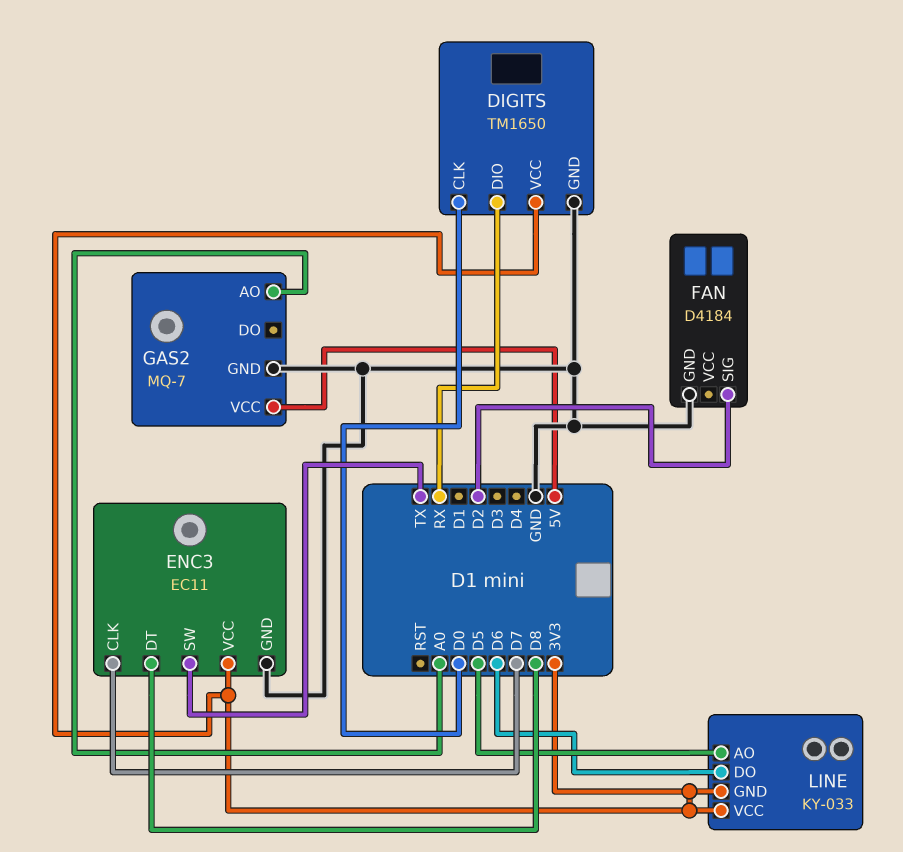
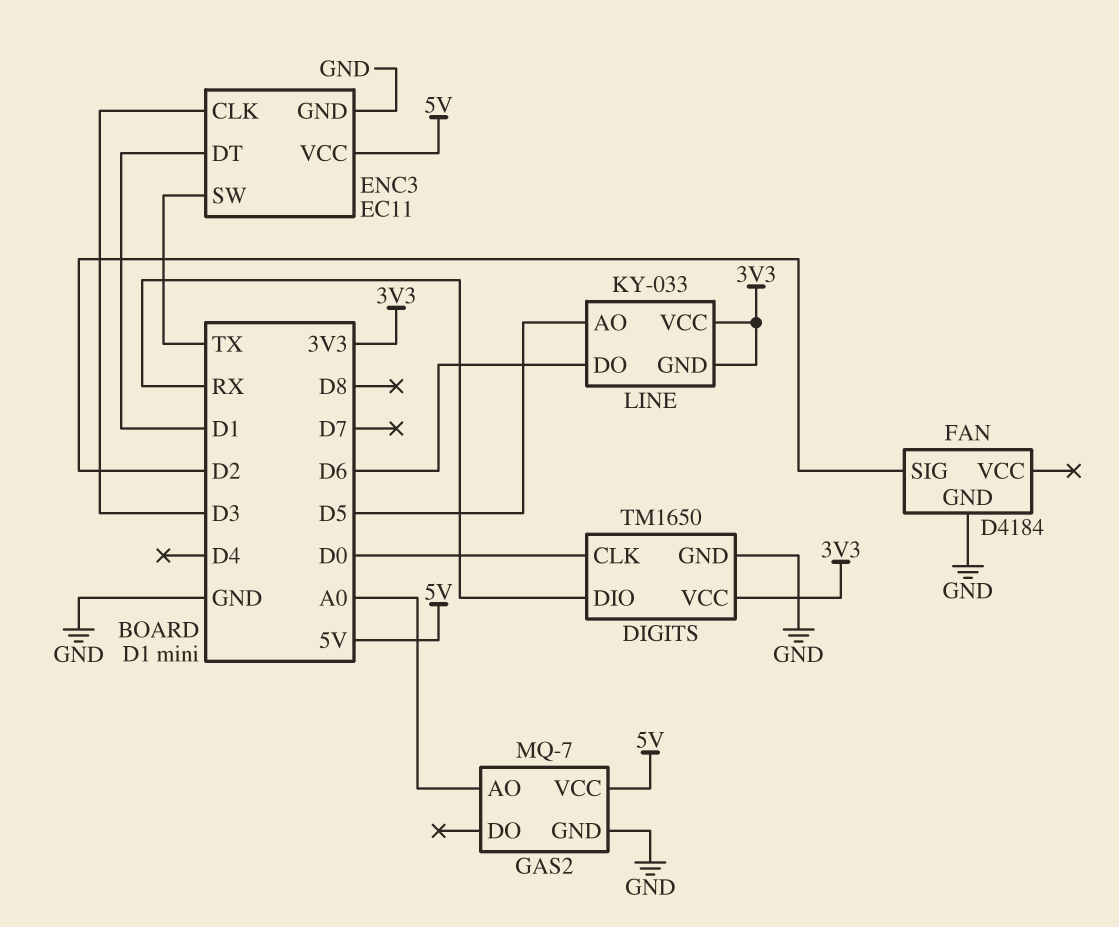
ENC3 pin CLK: D7 -> D3
ENC3 pin DT: D8 -> D1
ENC3 pin VCC: 3V3 -> 5V

